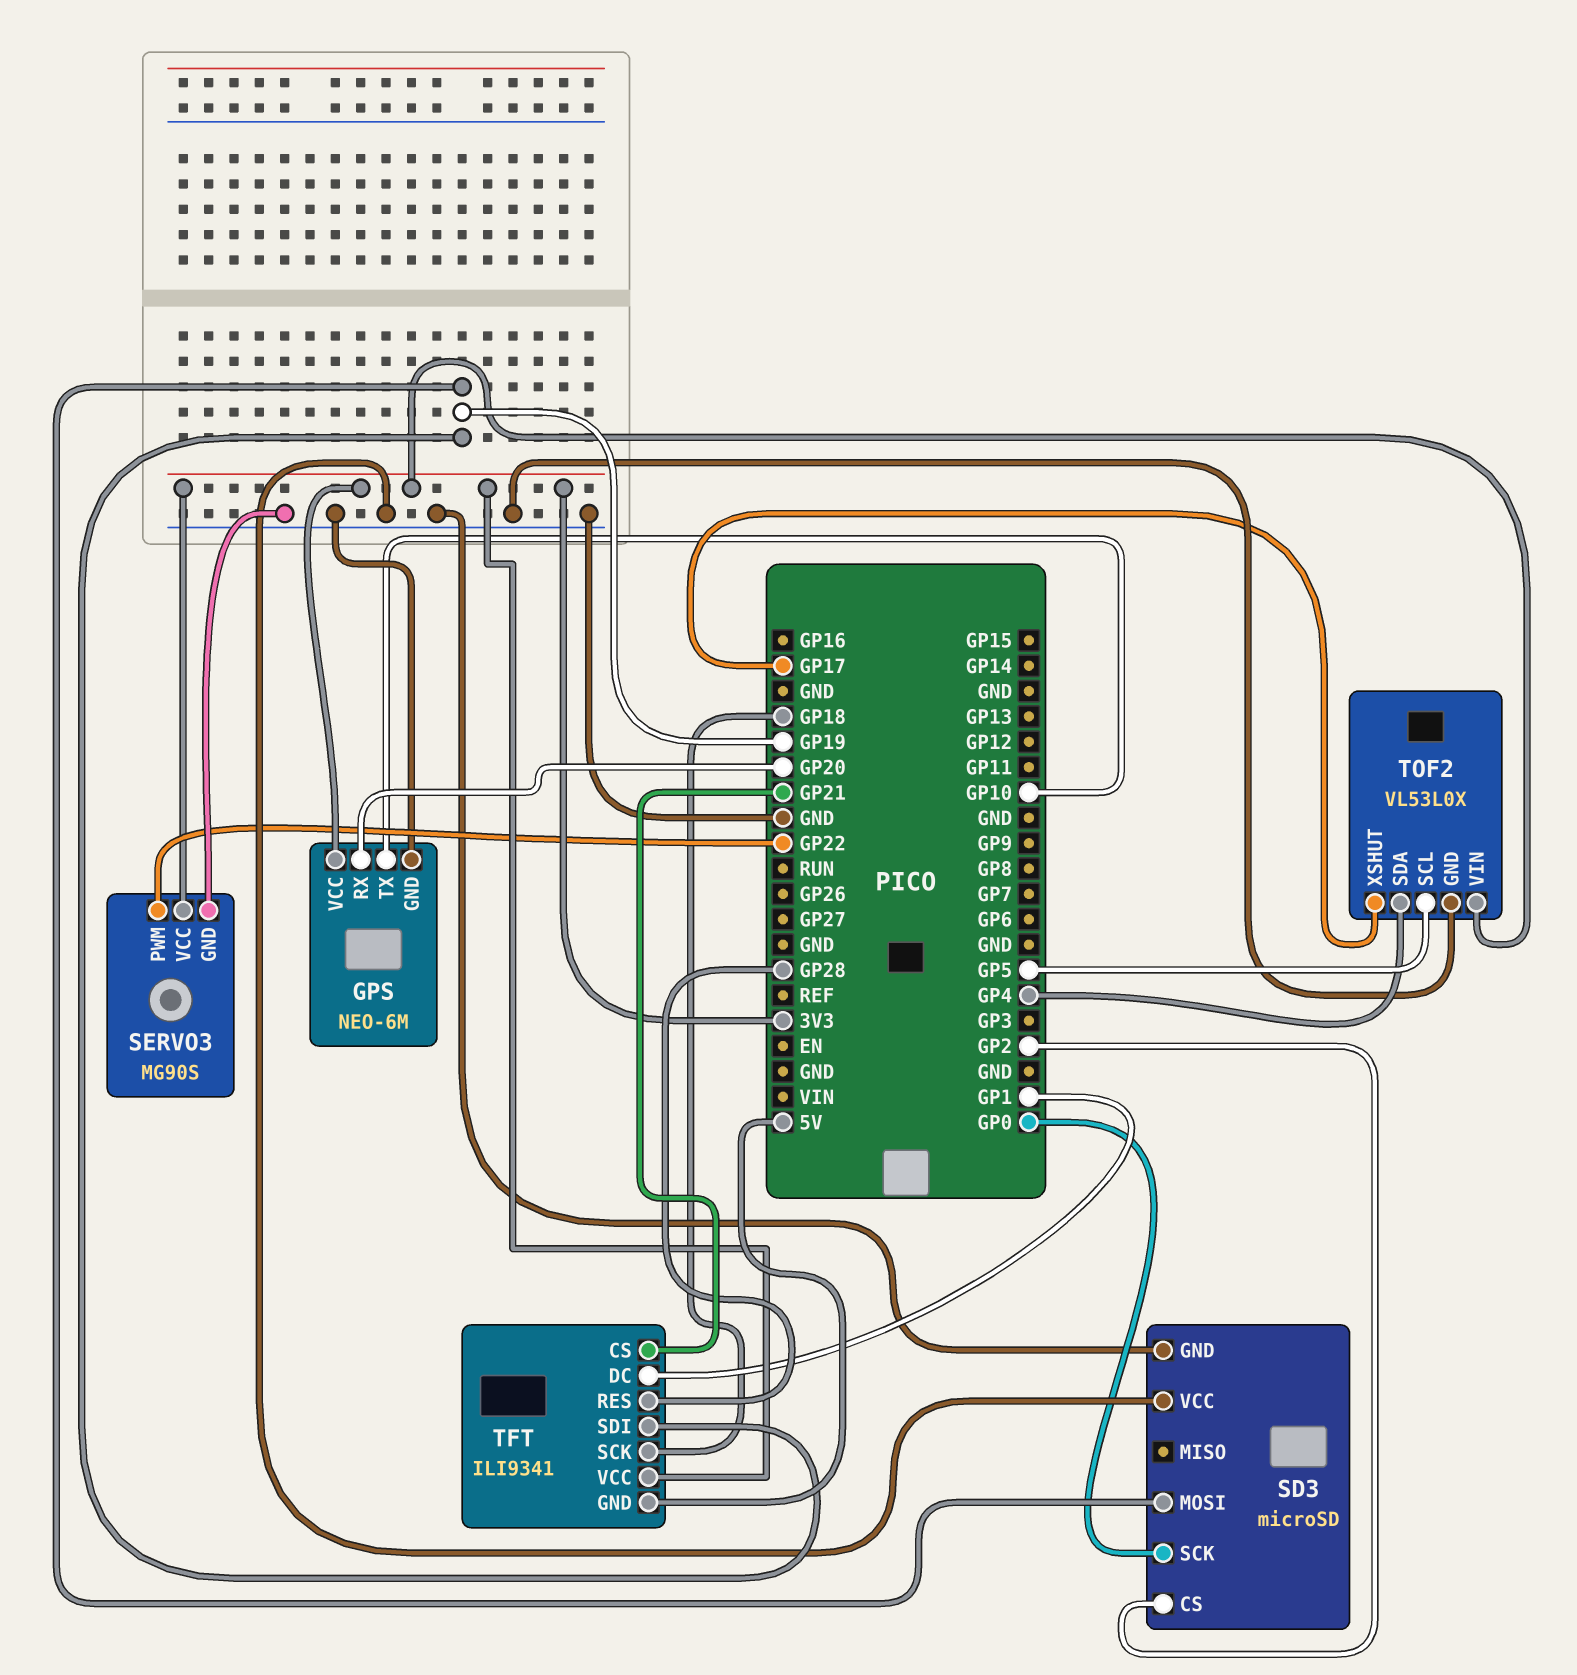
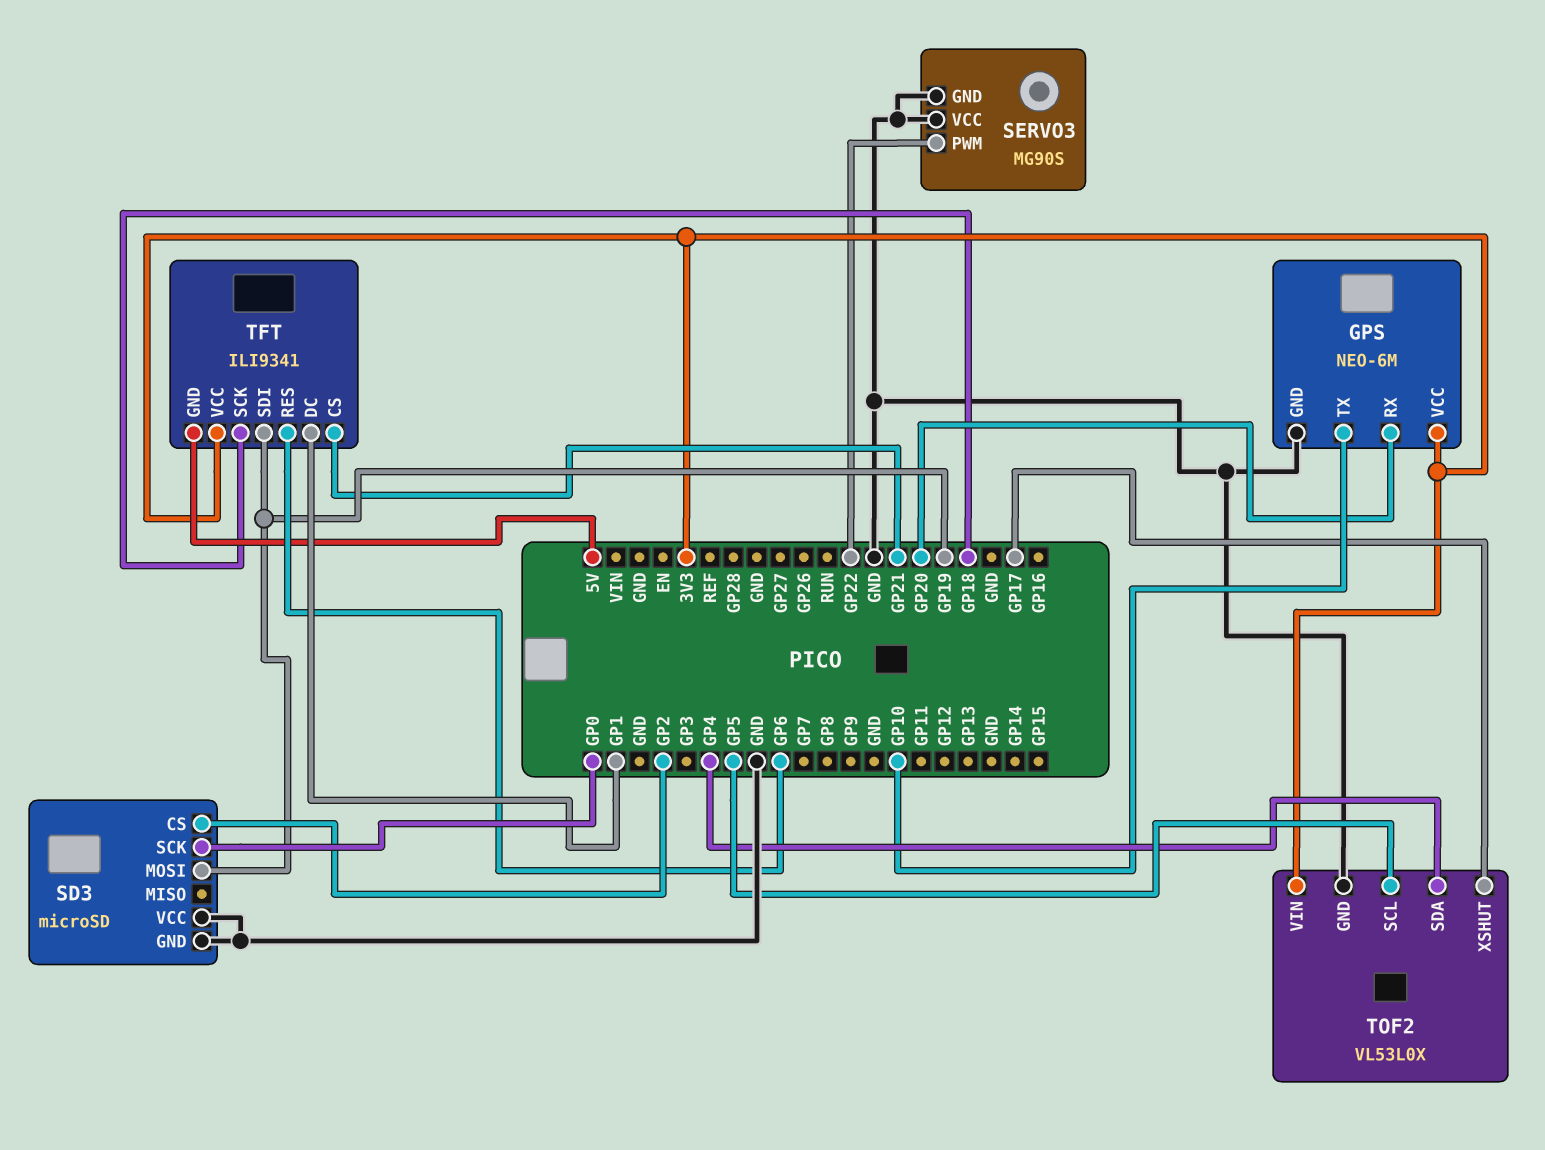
SERVO3 pin VCC: 3V3 -> GND
TFT pin RES: GP28 -> GP6

